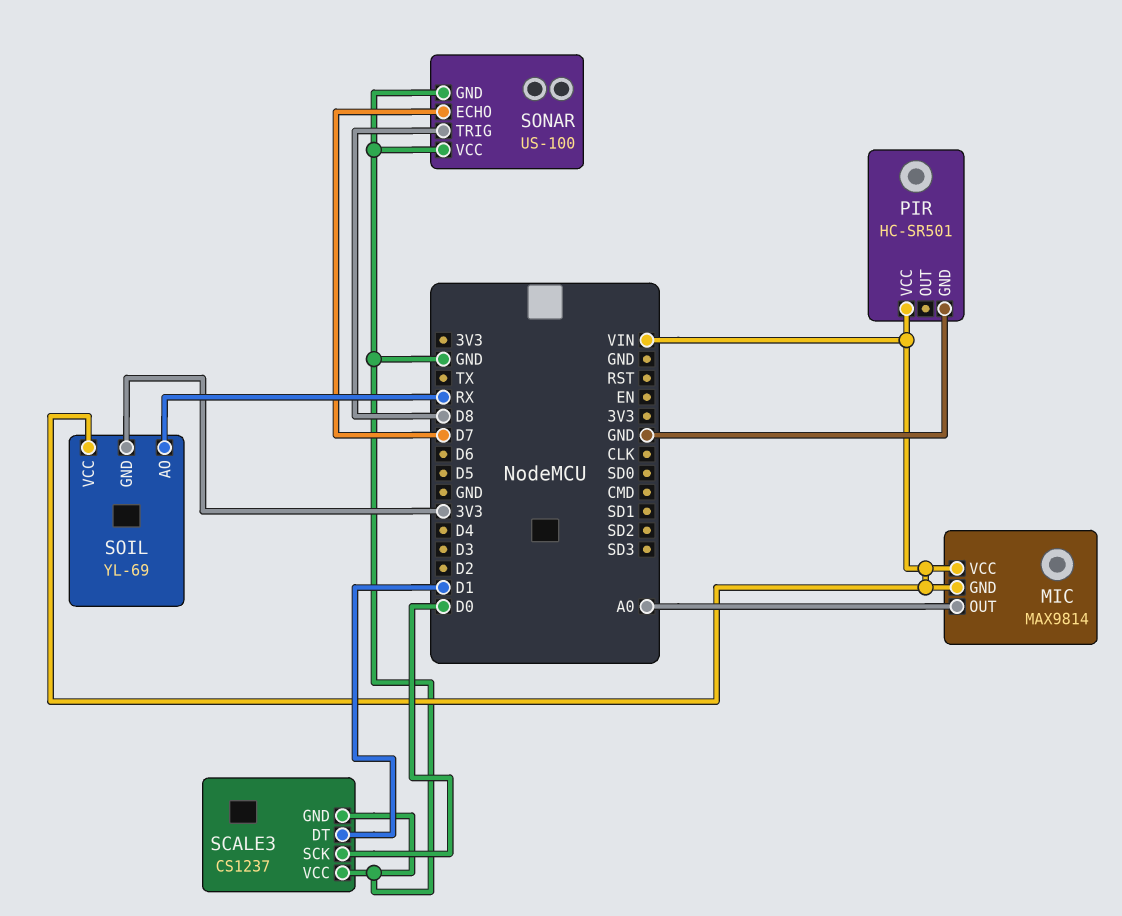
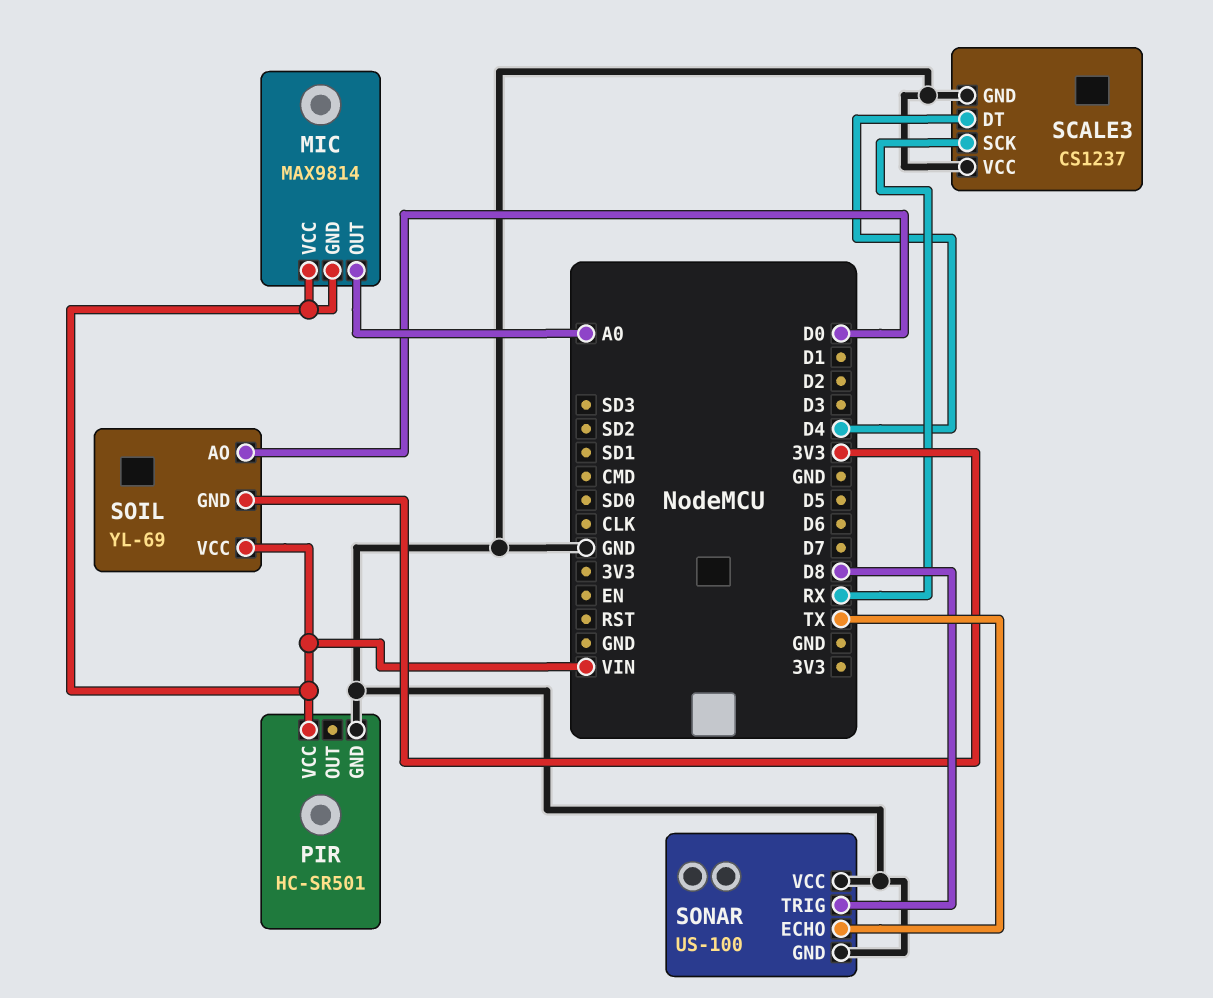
SCALE3 pin DT: D1 -> D4
SCALE3 pin SCK: D0 -> RX
SOIL pin AO: RX -> D0
SONAR pin ECHO: D7 -> TX

